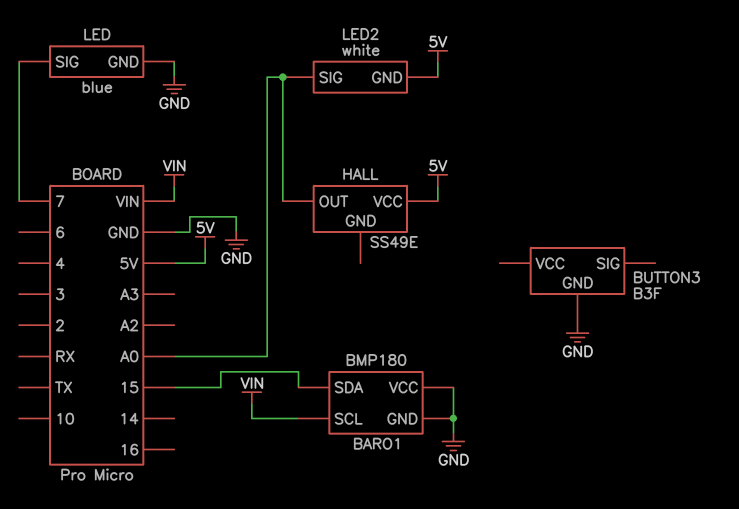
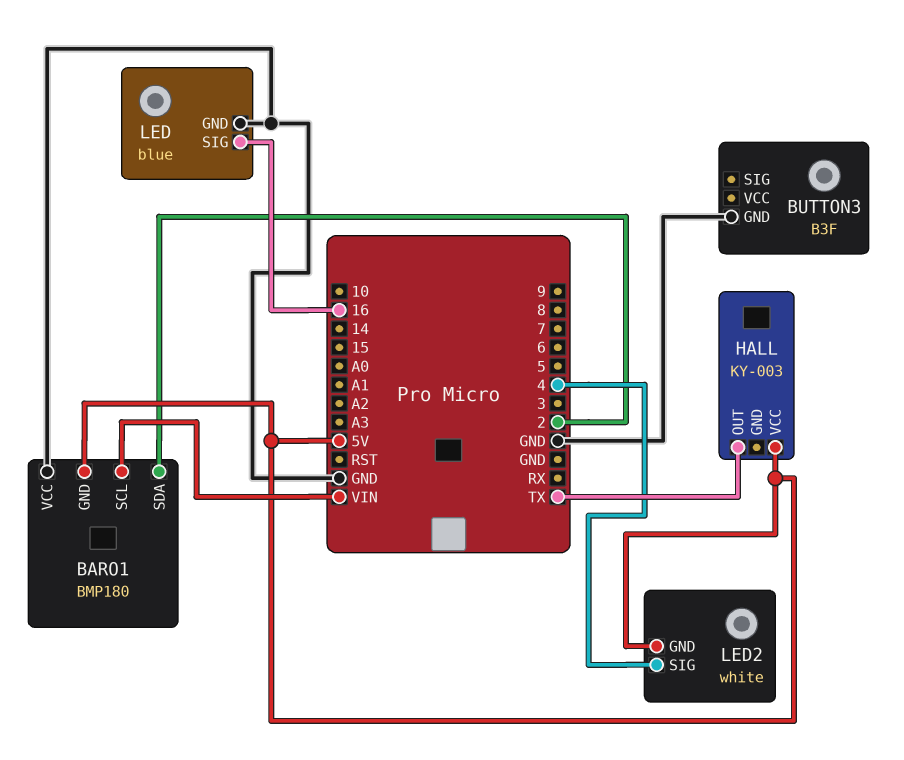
BARO1 pin GND: GND -> 5V
BARO1 pin SDA: 15 -> 2
HALL: SS49E -> KY-003
HALL pin OUT: A0 -> TX
LED pin SIG: 7 -> 16
LED2 pin SIG: A0 -> 4

